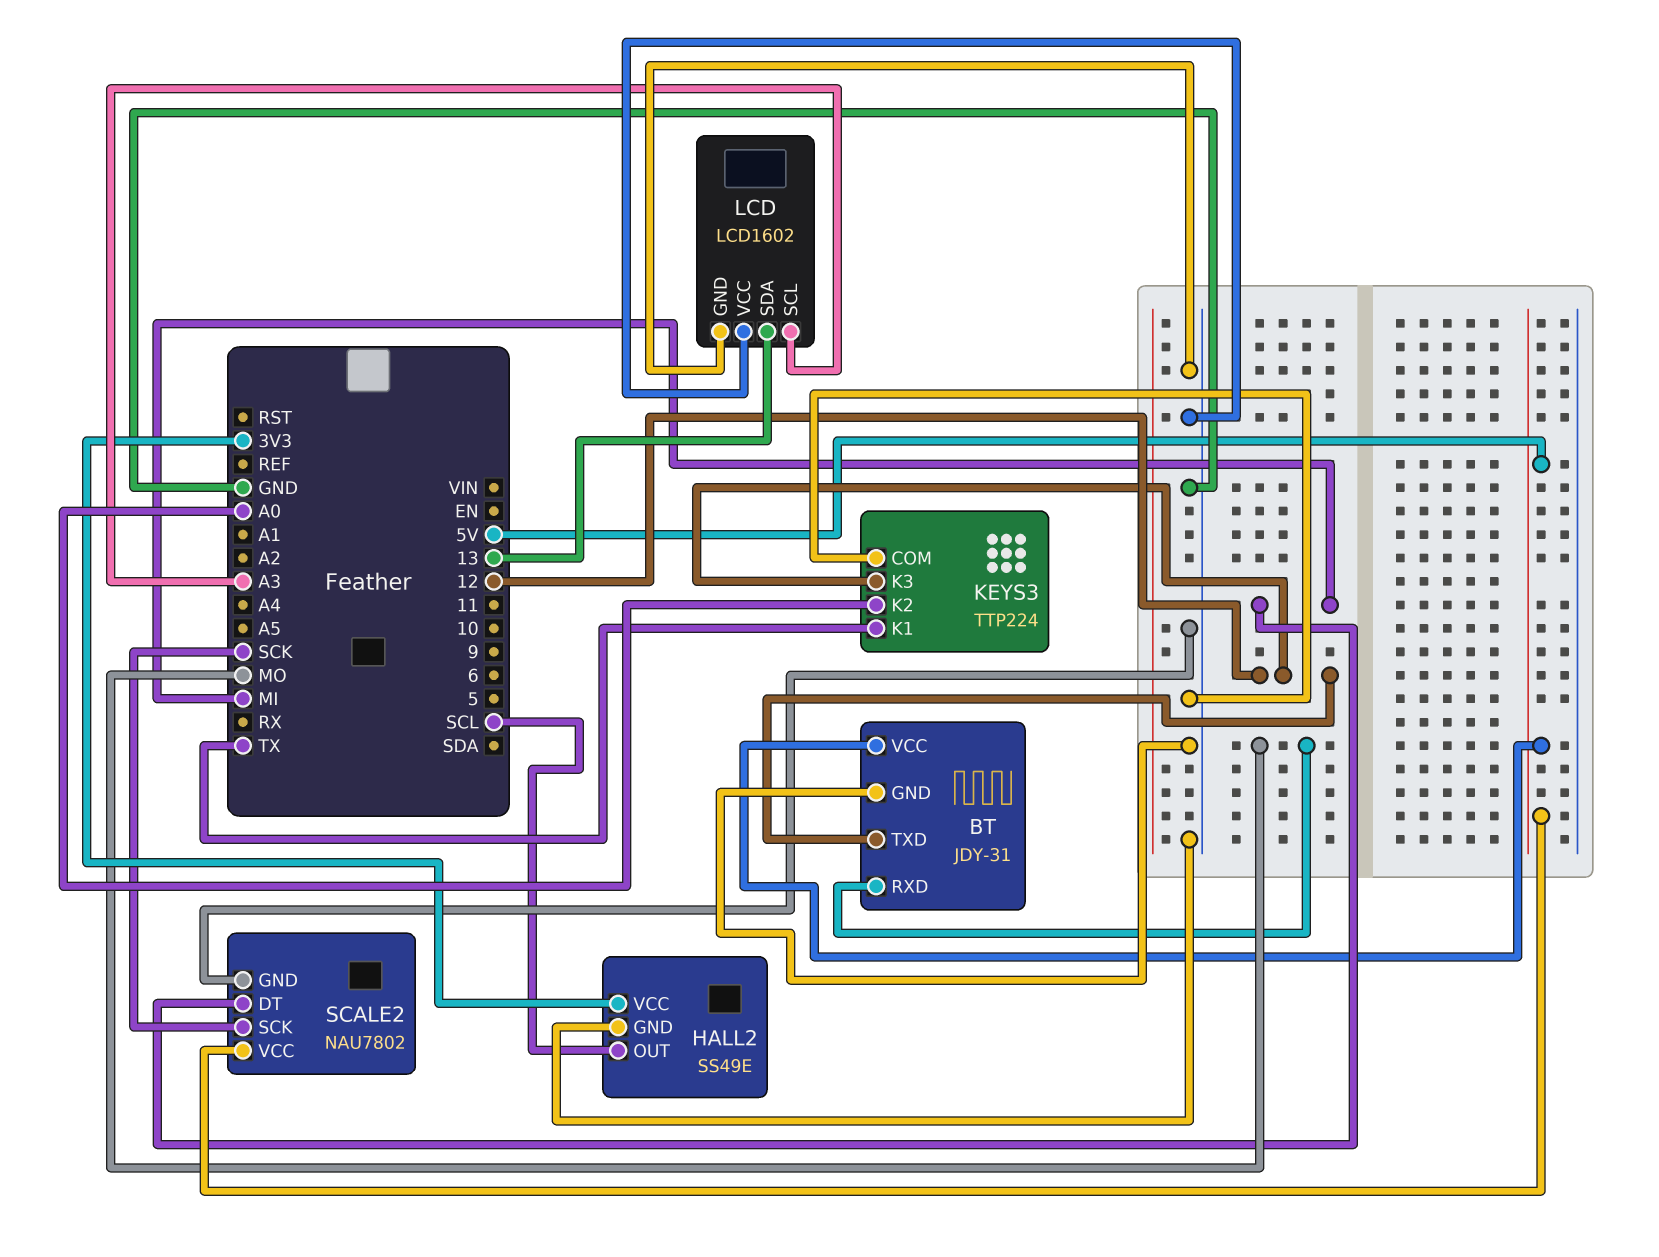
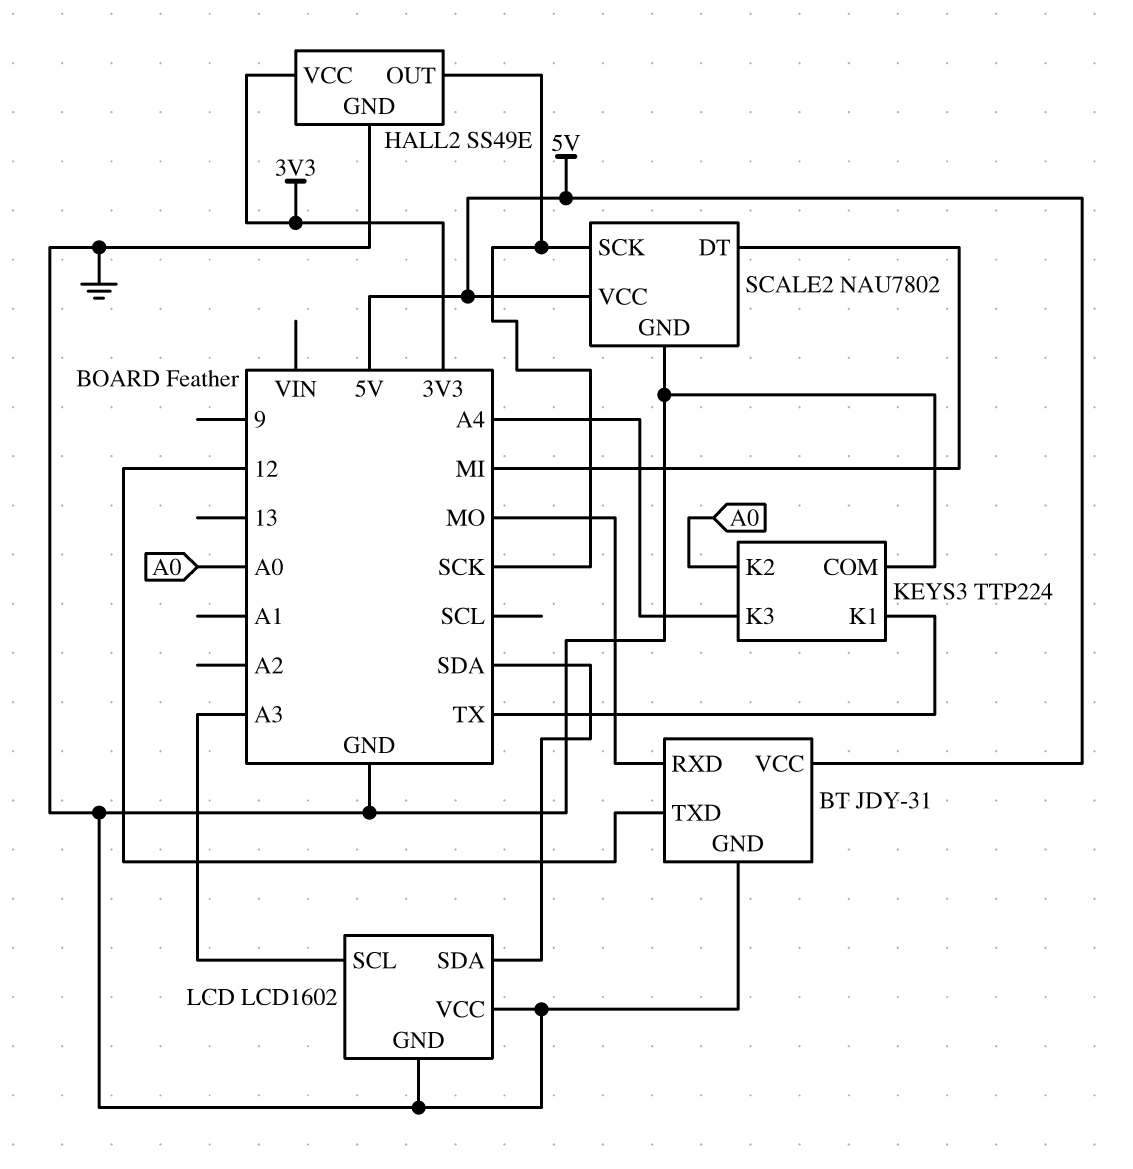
HALL2 pin OUT: SCL -> SCK
KEYS3 pin K3: 12 -> A4
LCD pin SDA: 13 -> SDA

